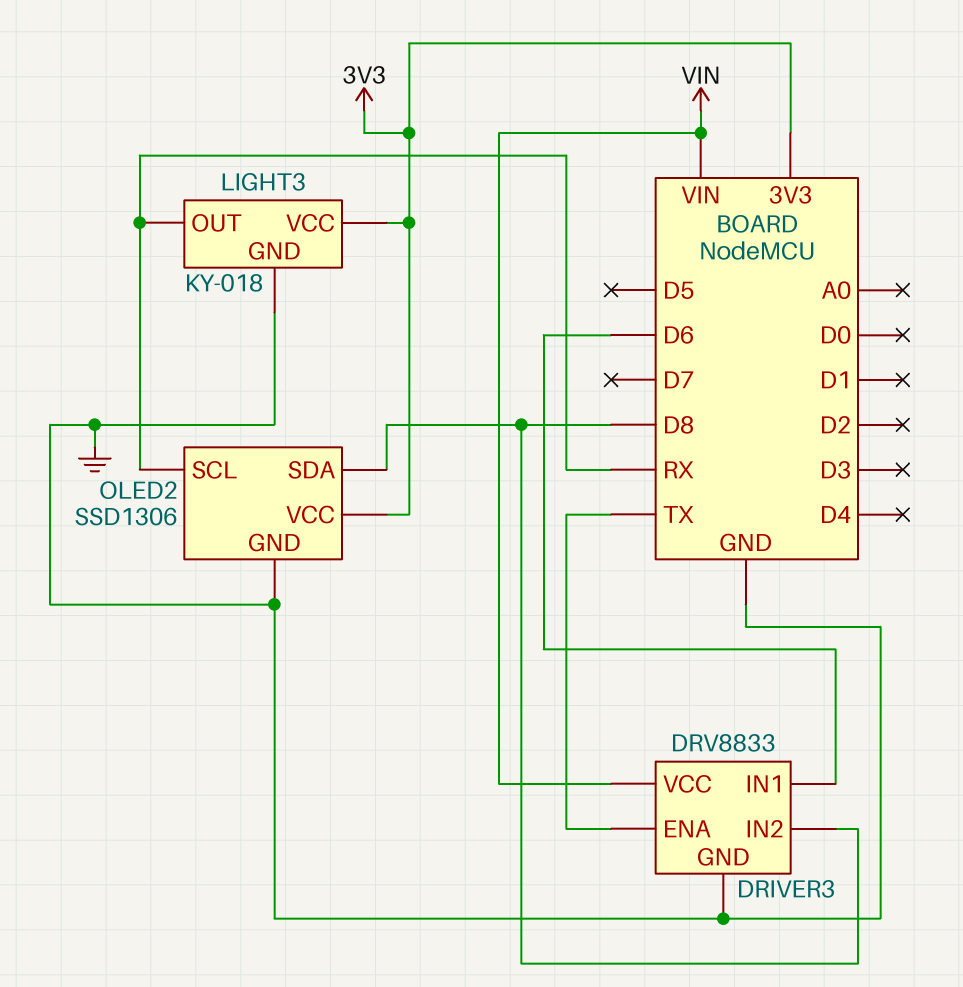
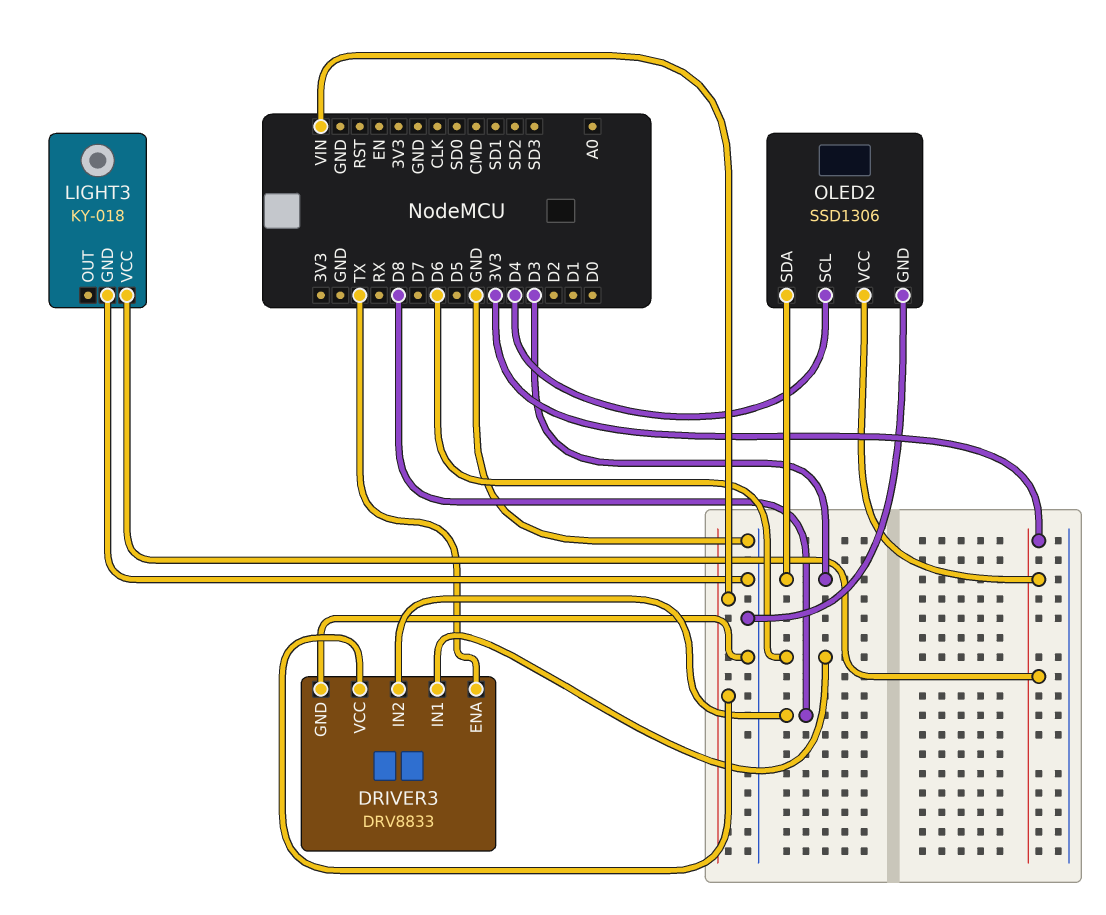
LIGHT3 pin OUT: RX -> none
OLED2 pin SCL: RX -> D4
OLED2 pin SDA: D8 -> D3

